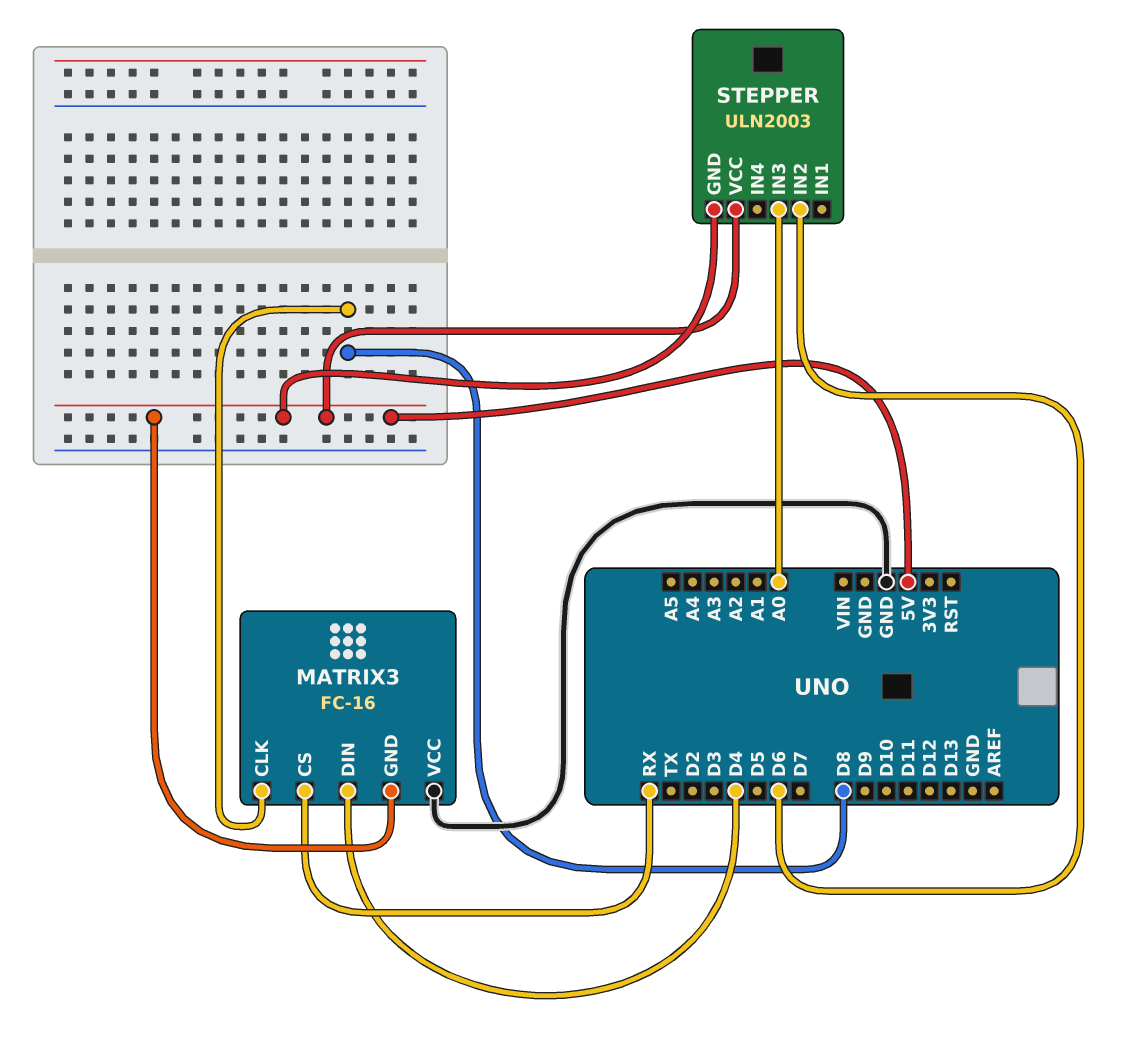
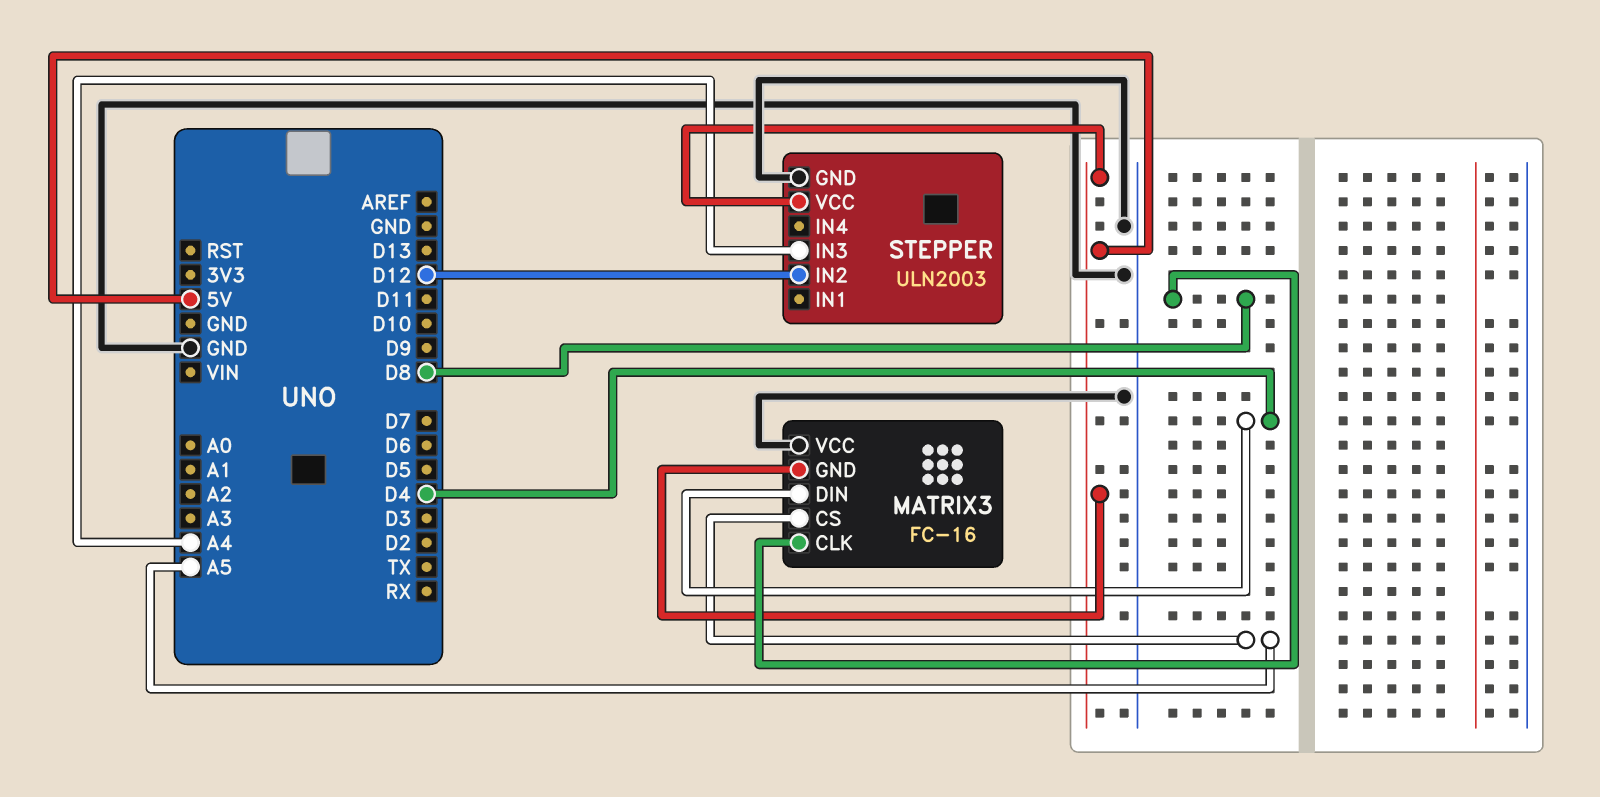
MATRIX3 pin CS: RX -> A5
STEPPER pin GND: 5V -> GND
STEPPER pin IN2: D6 -> D12
STEPPER pin IN3: A0 -> A4

